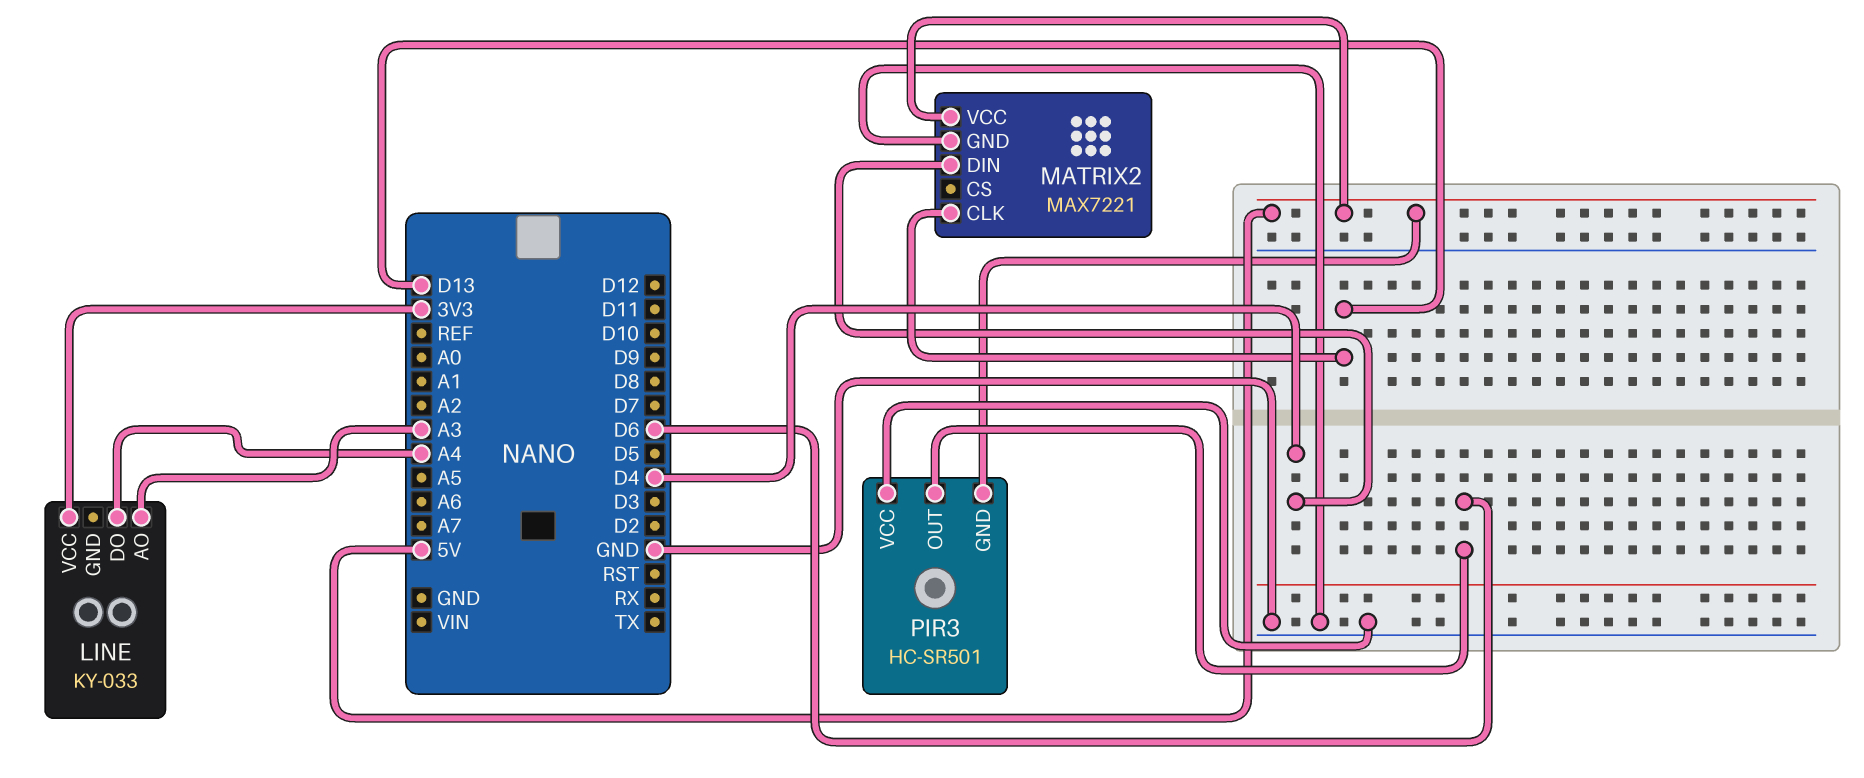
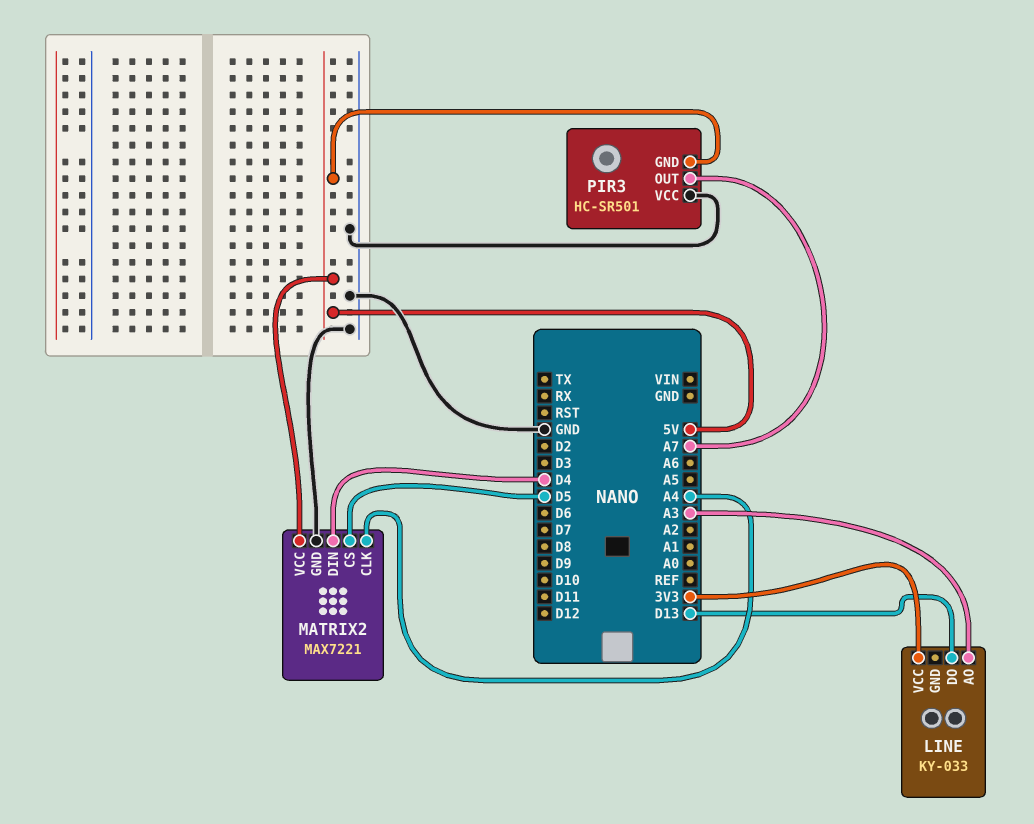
LINE pin DO: A4 -> D13
MATRIX2 pin CLK: D13 -> A4
MATRIX2 pin CS: none -> D5
PIR3 pin OUT: D6 -> A7

